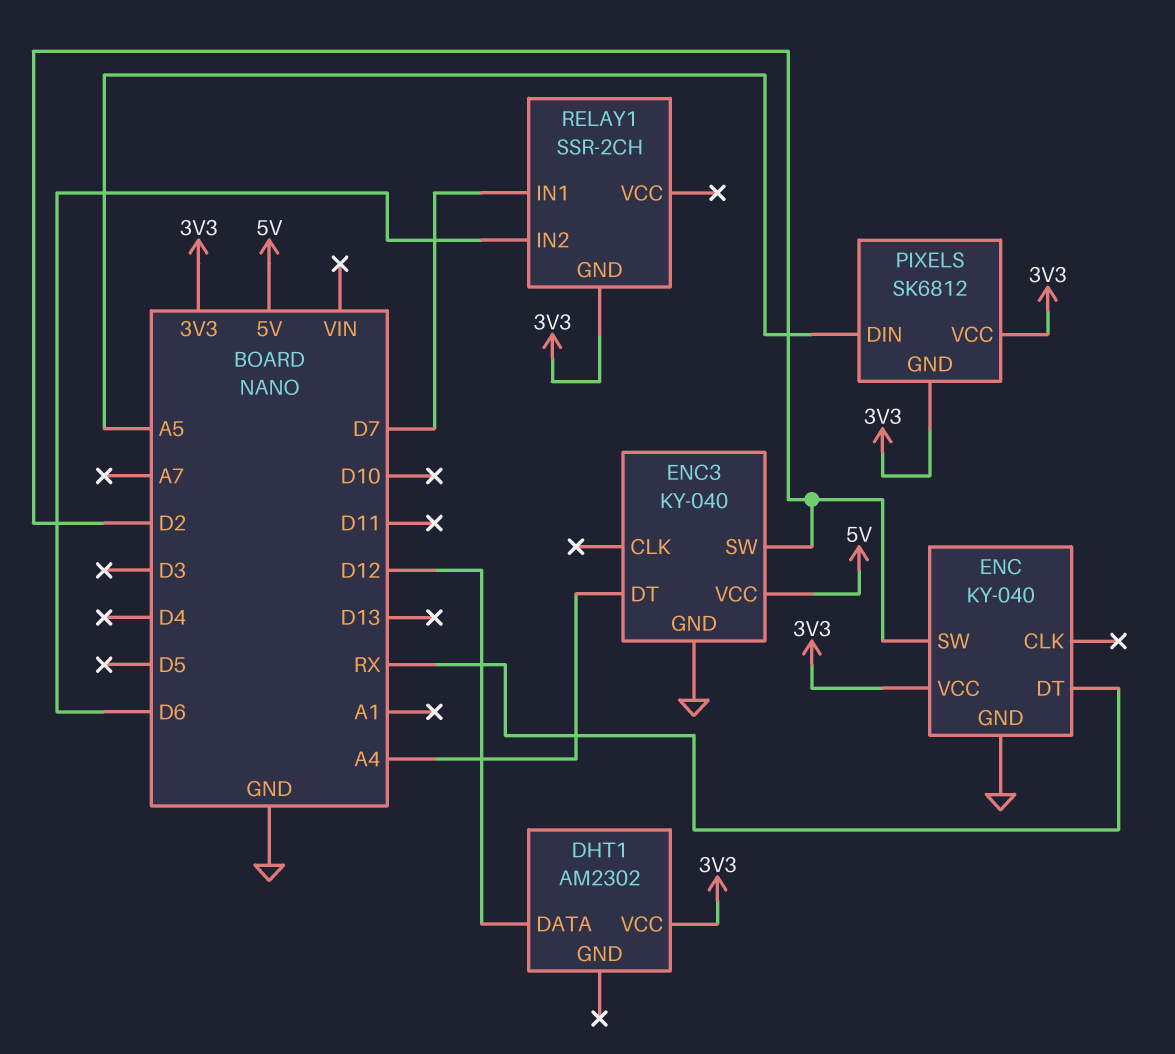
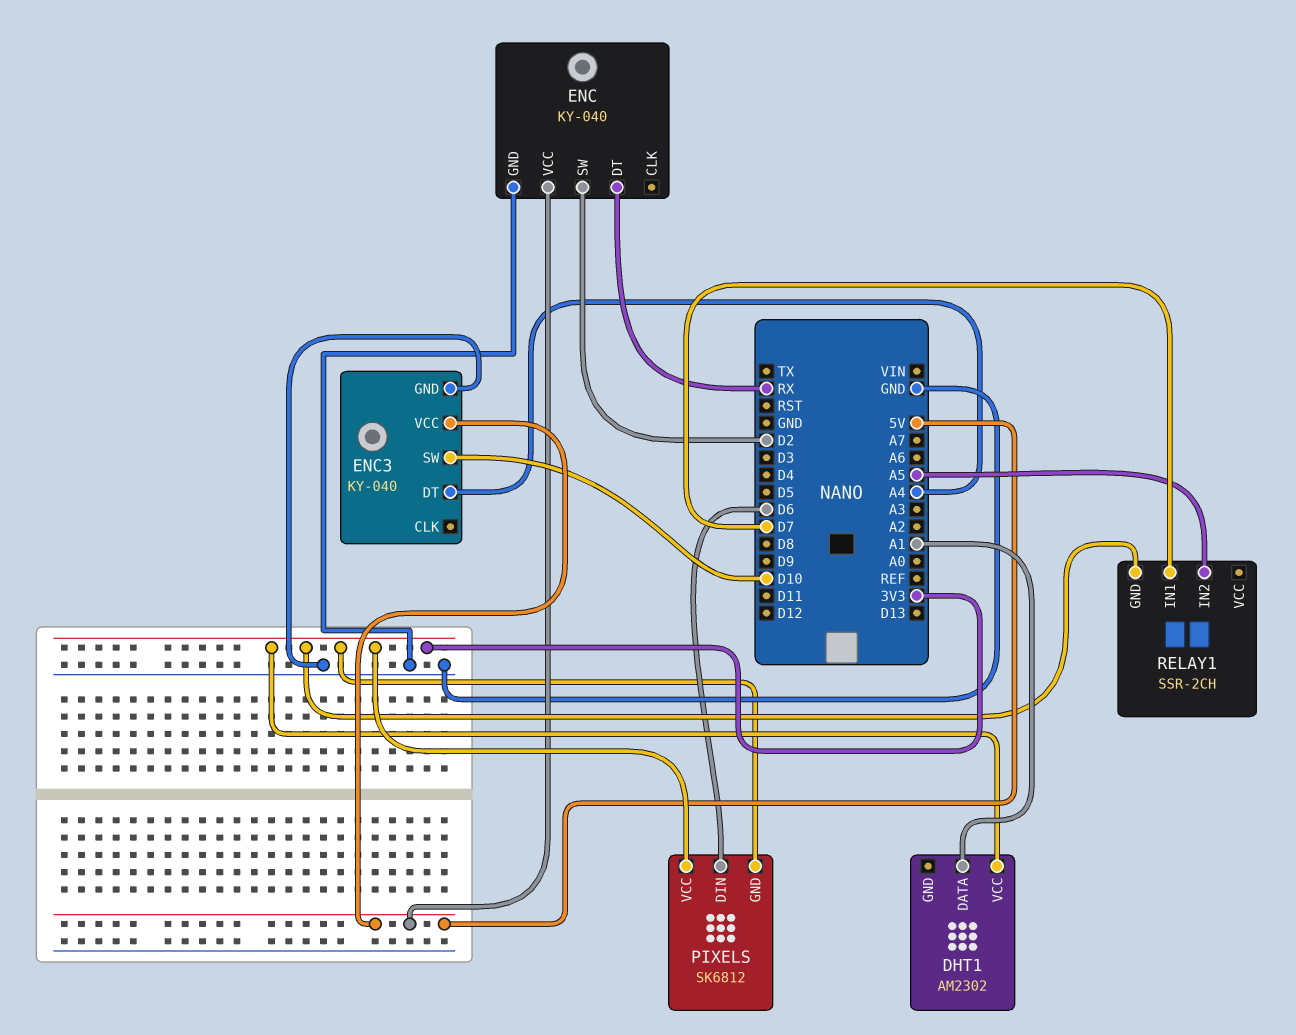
DHT1 pin DATA: D12 -> A1
ENC pin VCC: 3V3 -> 5V
ENC3 pin SW: D2 -> D10
PIXELS pin DIN: A5 -> D6
RELAY1 pin IN2: D6 -> A5

